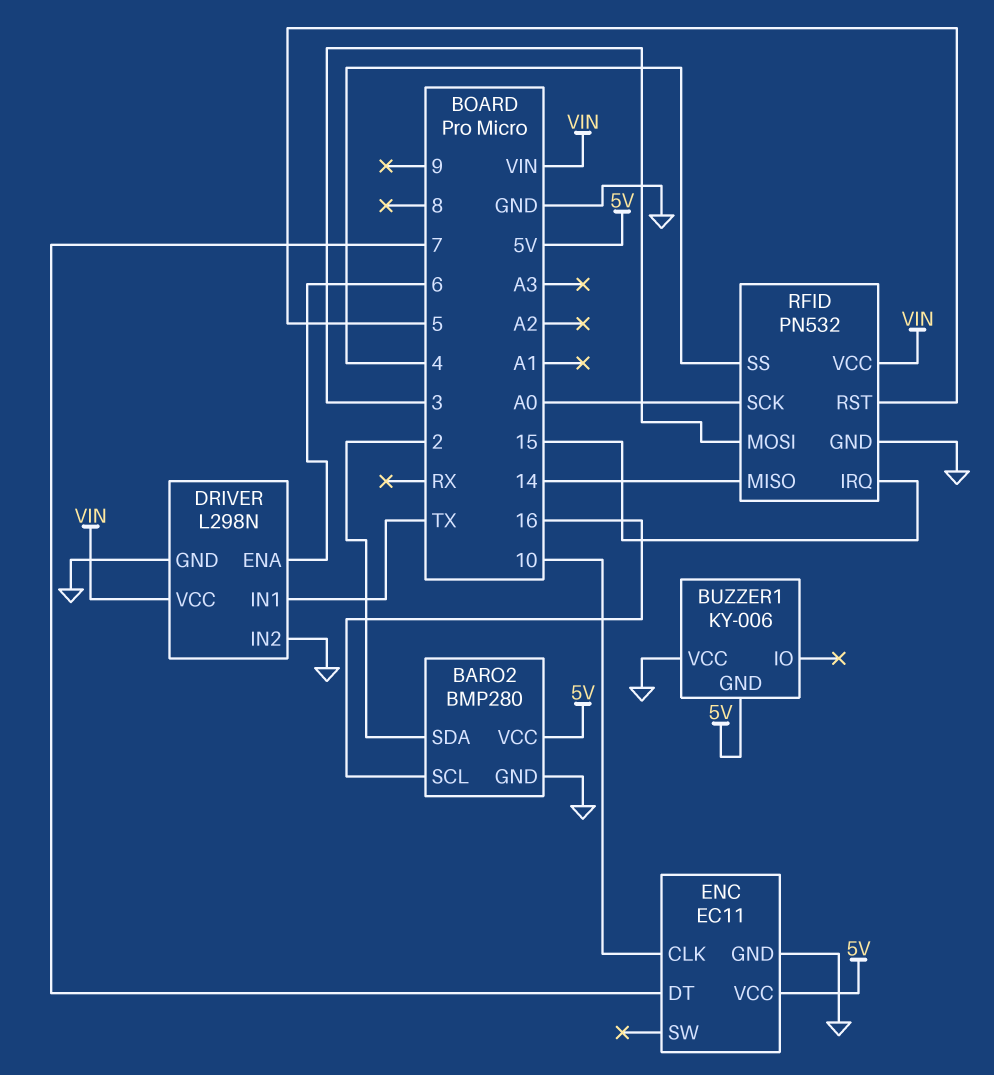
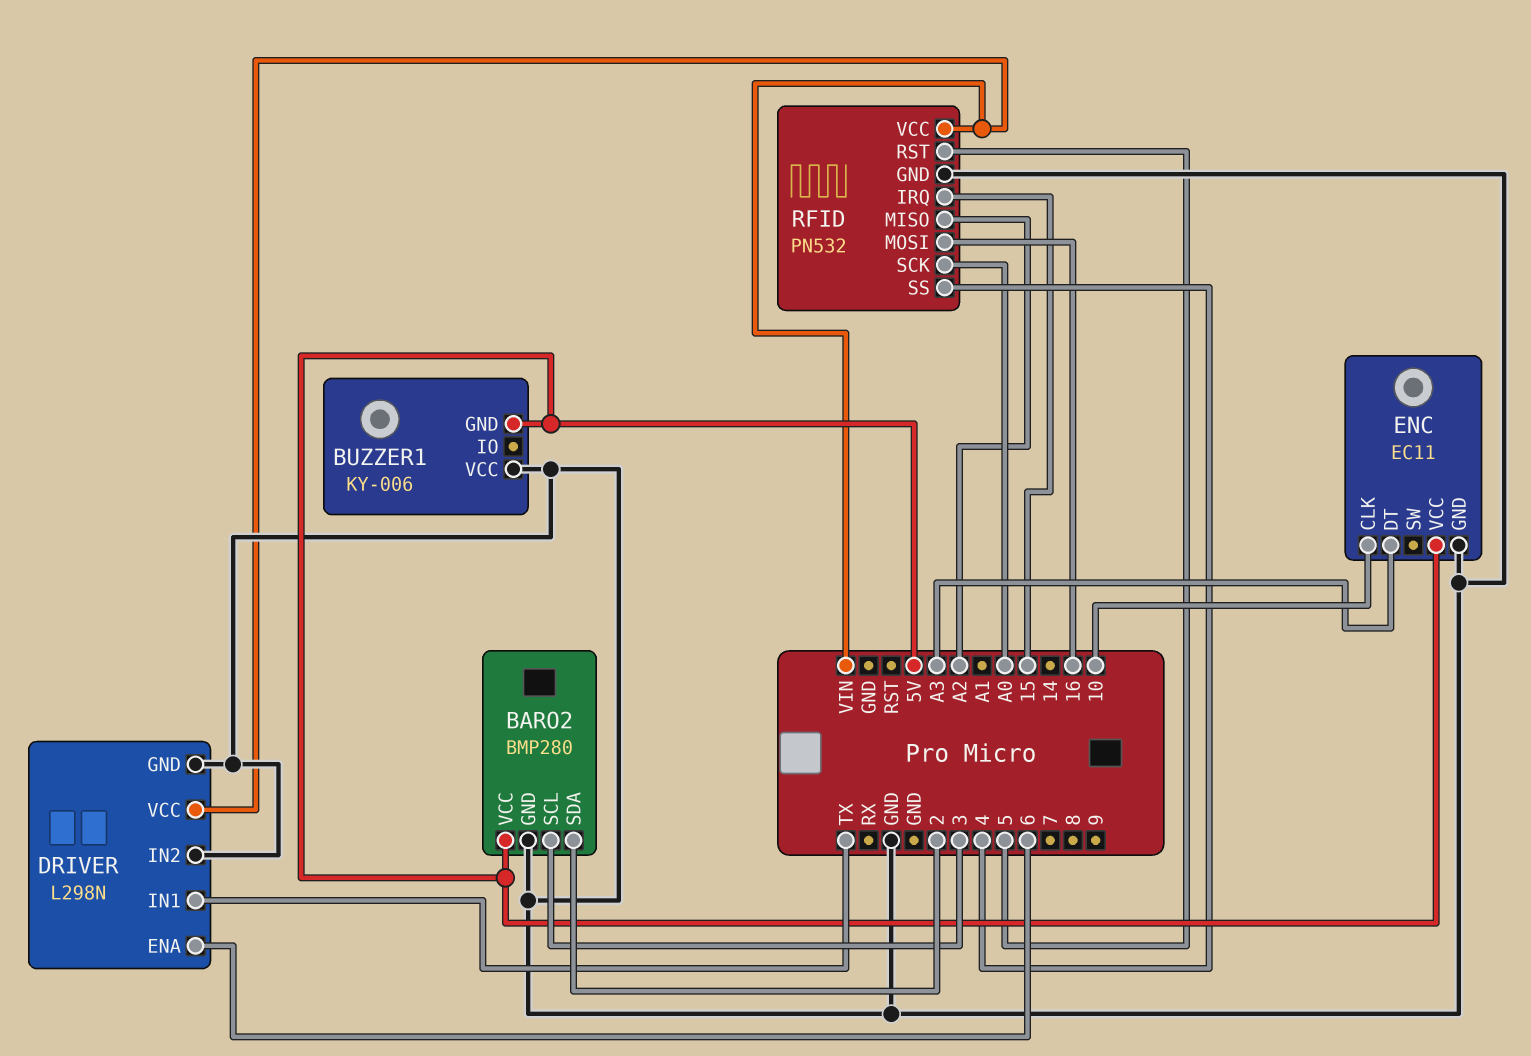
BARO2 pin SCL: 16 -> 3
ENC pin DT: 7 -> A3
RFID pin MISO: 14 -> A2
RFID pin MOSI: 3 -> 16

